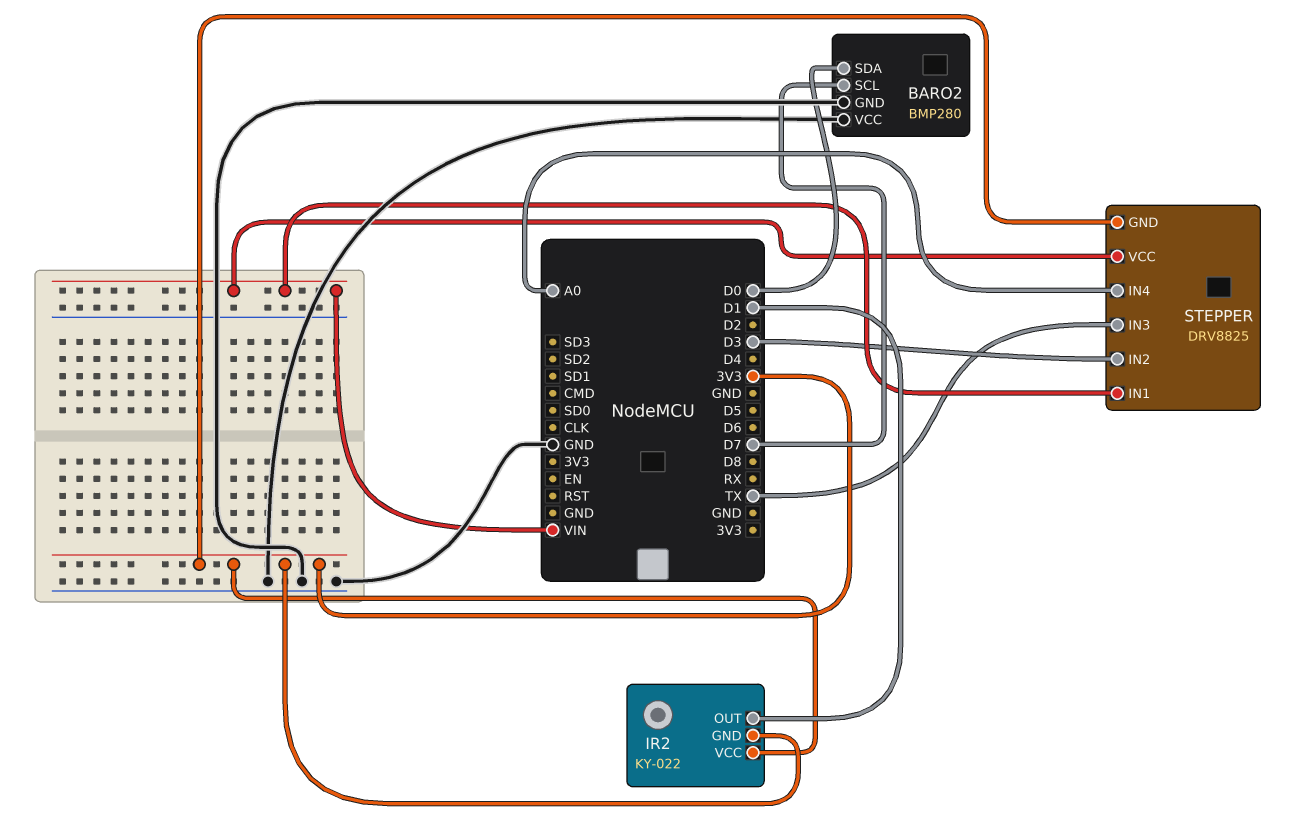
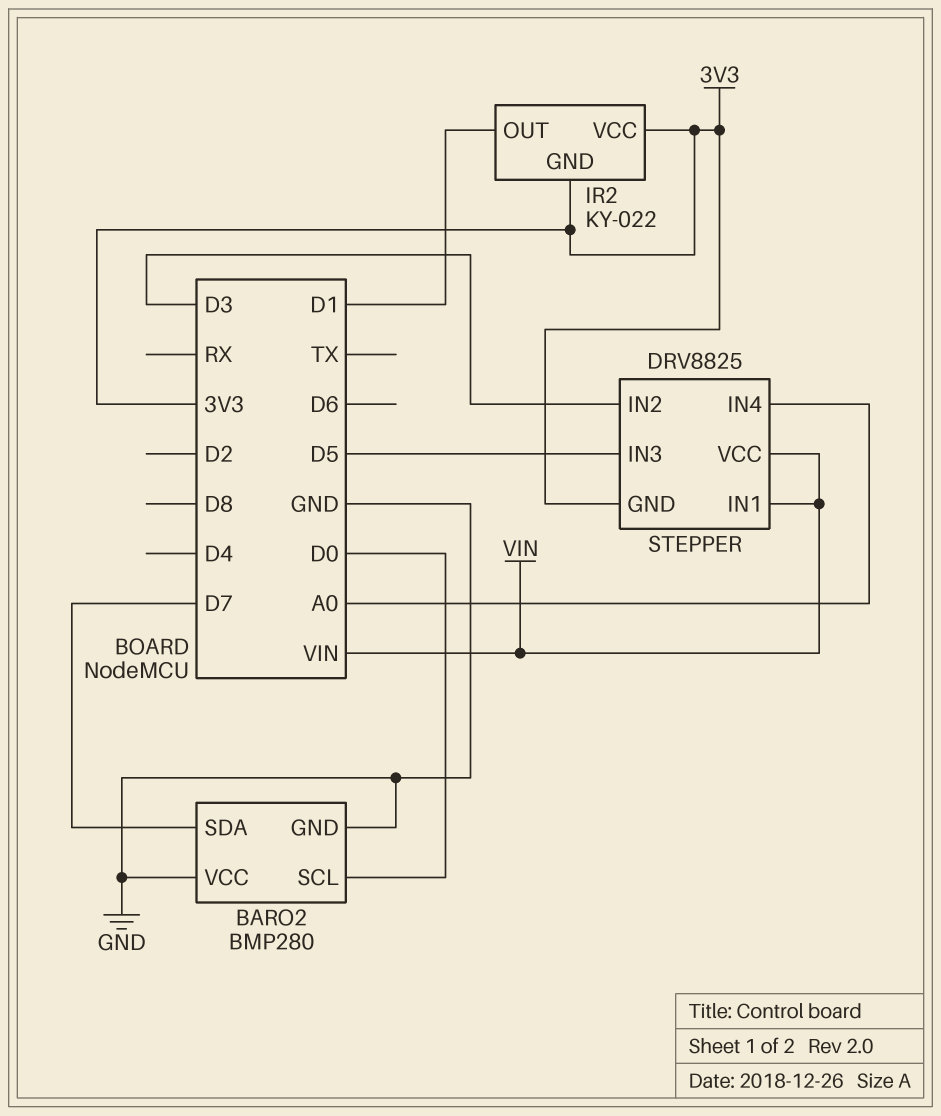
BARO2 pin SCL: D7 -> D0
BARO2 pin SDA: D0 -> D7
STEPPER pin IN3: TX -> D5

